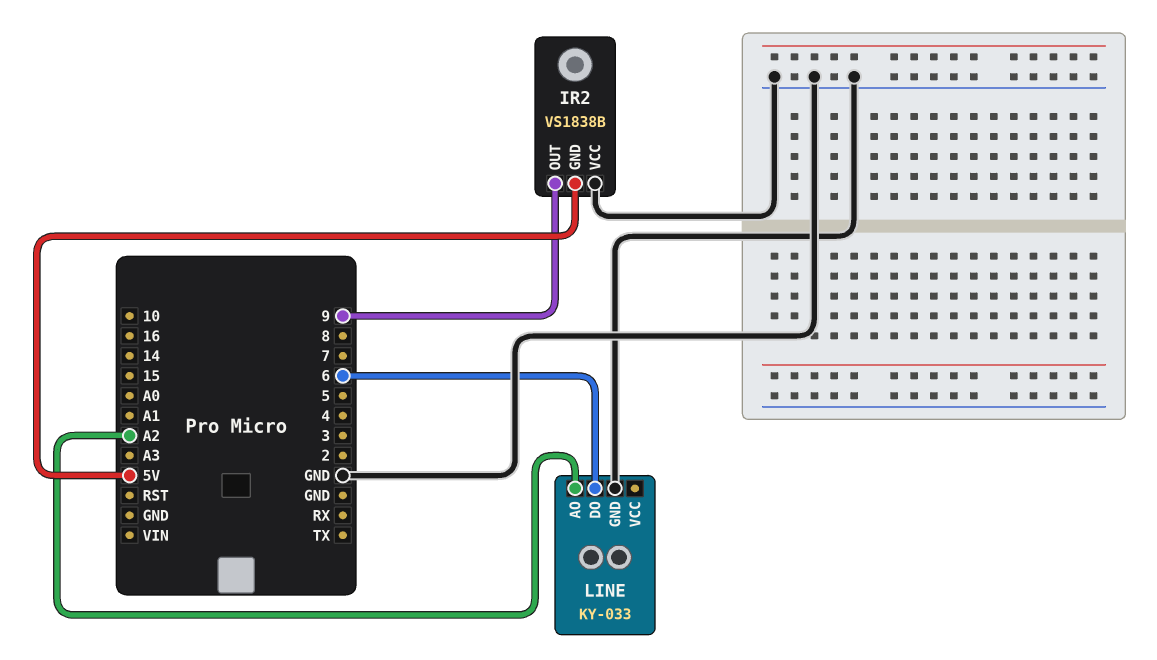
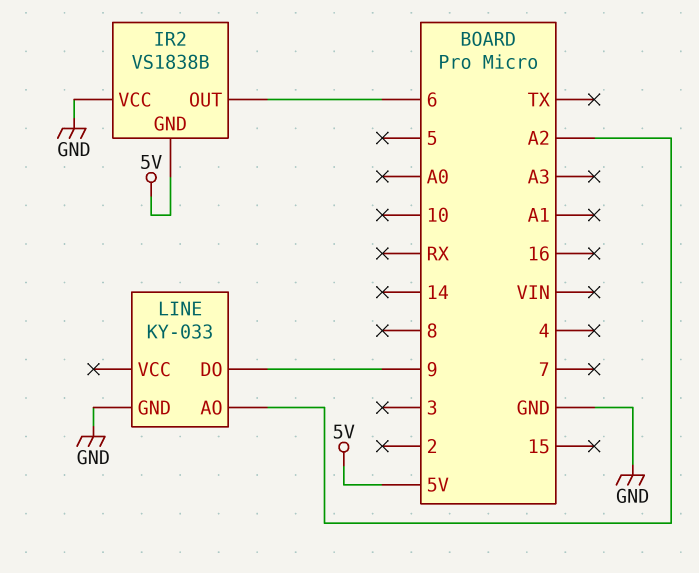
IR2 pin OUT: 9 -> 6
LINE pin DO: 6 -> 9

